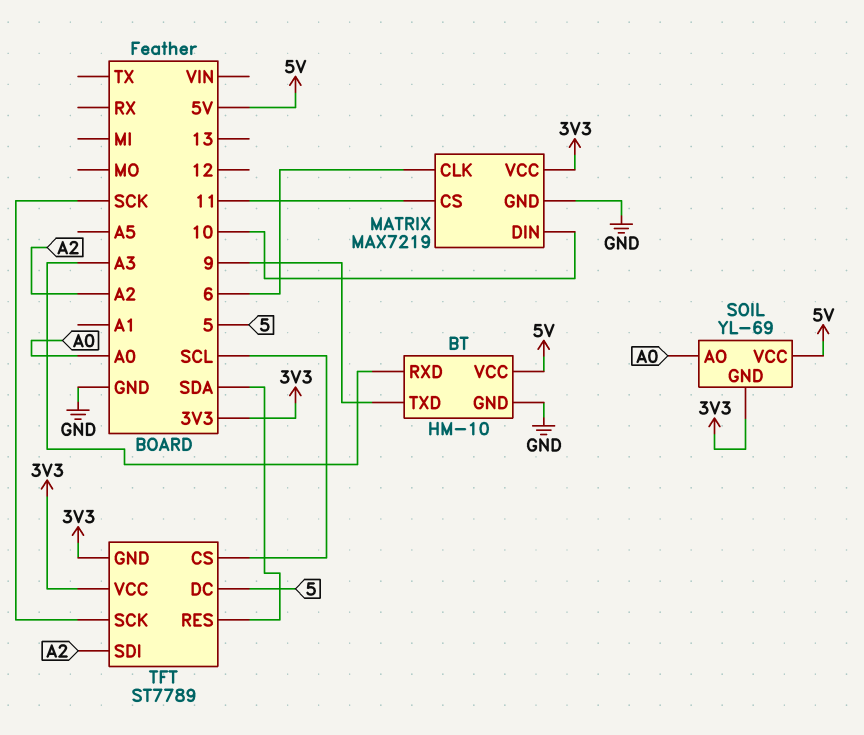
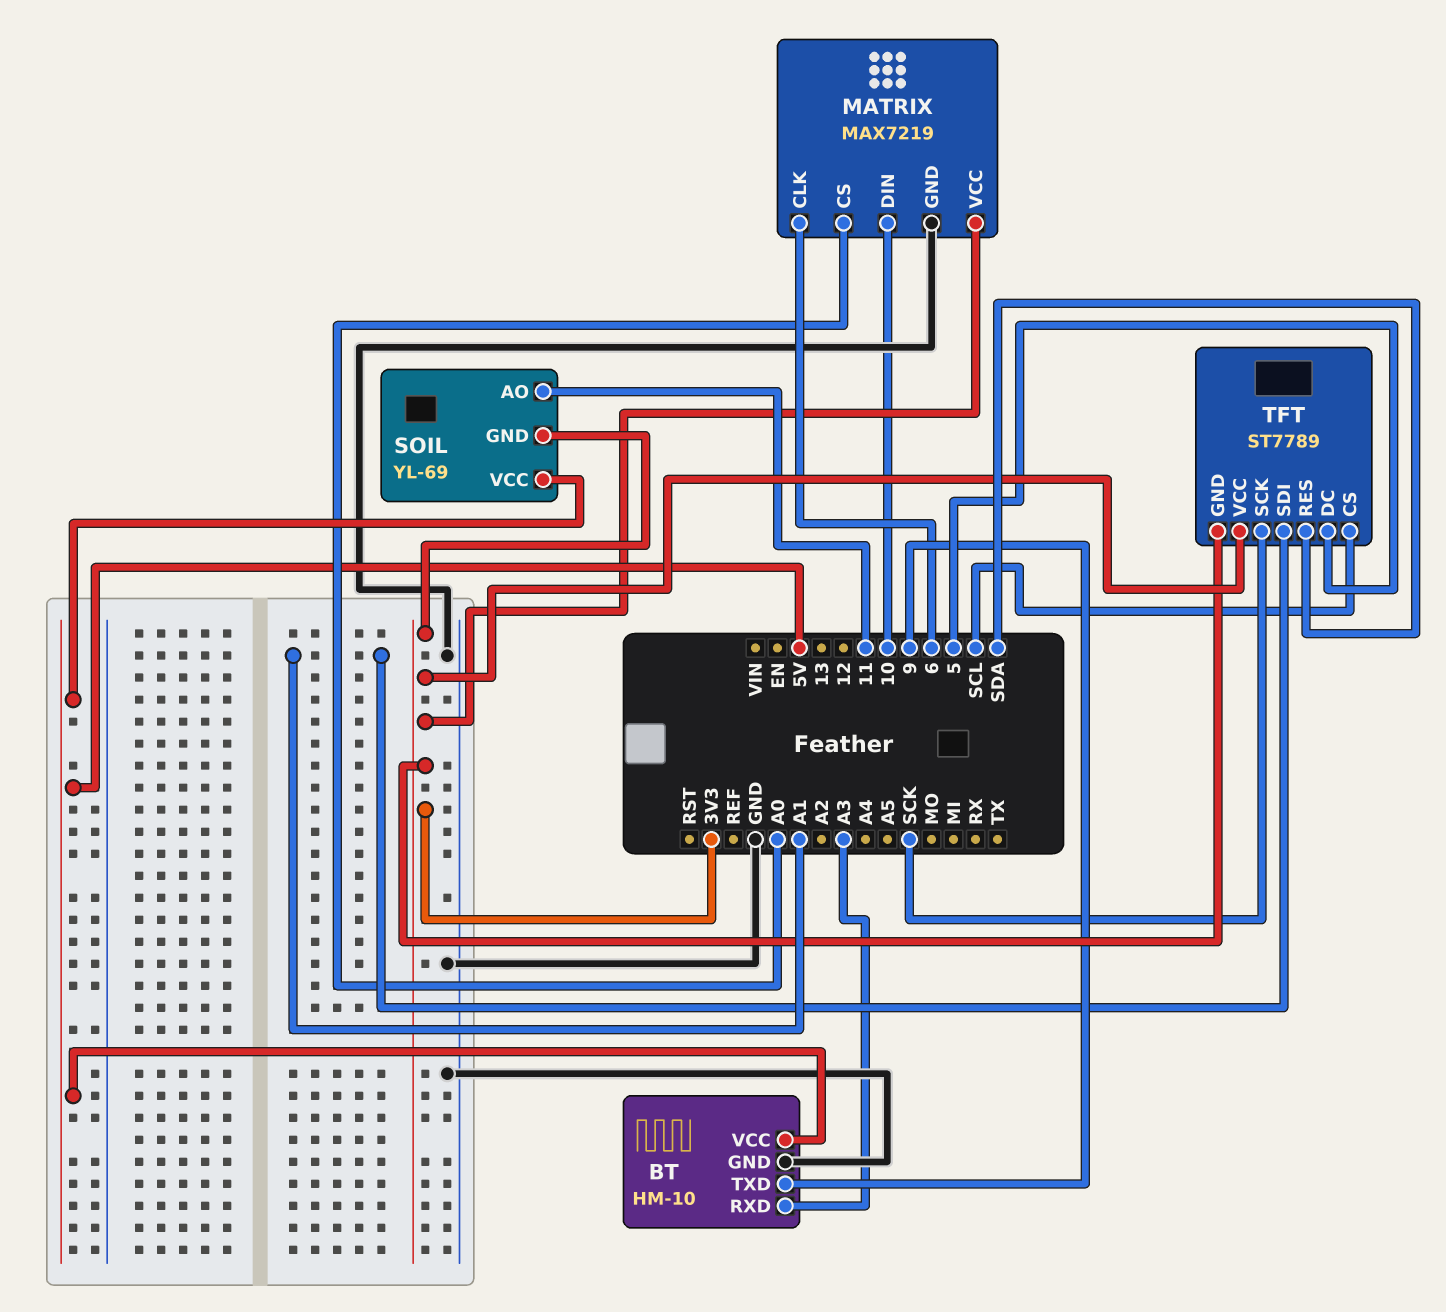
MATRIX pin CS: 11 -> A0
SOIL pin AO: A0 -> 11
TFT pin SDI: A2 -> A1

